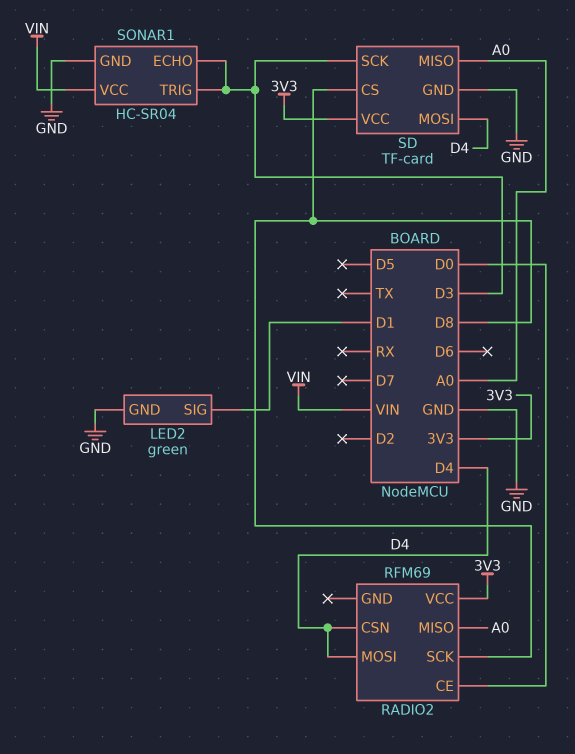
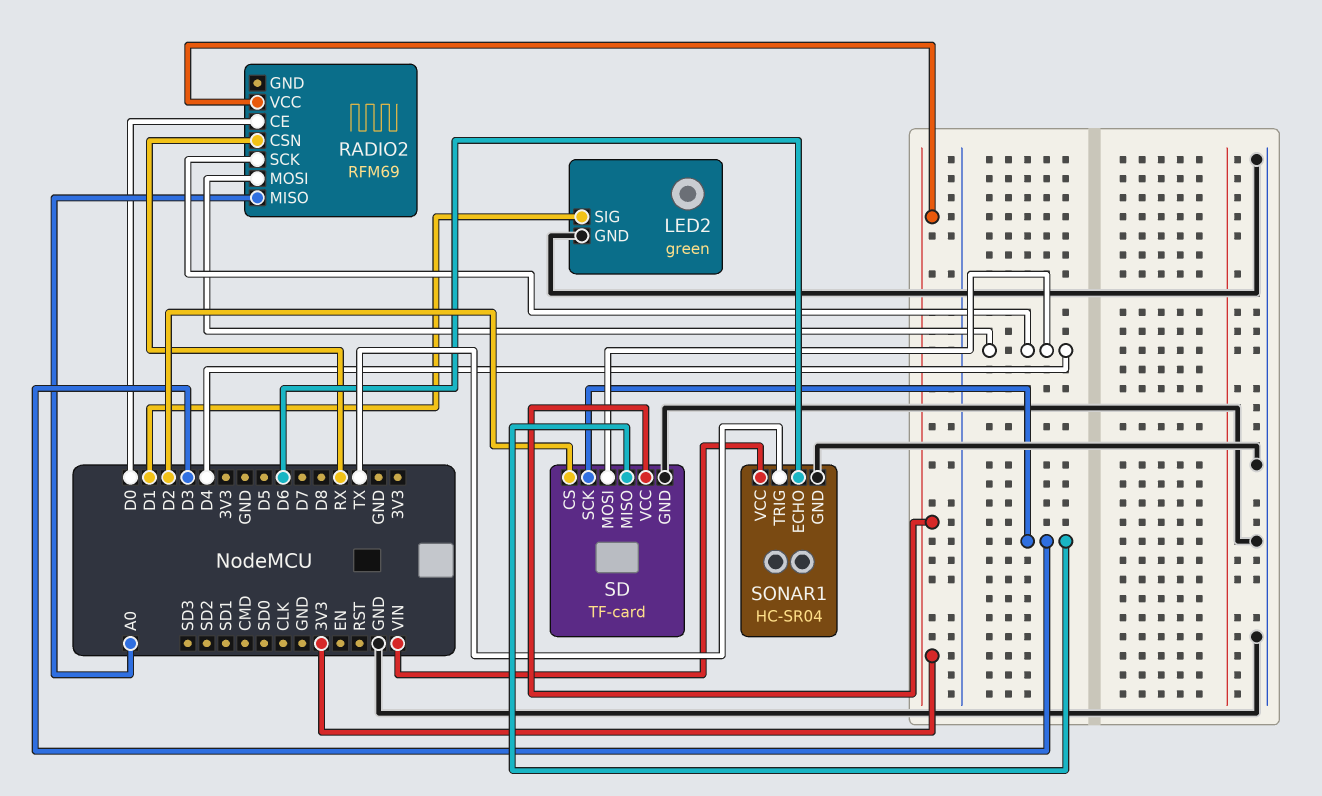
RADIO2 pin CSN: D4 -> RX
RADIO2 pin SCK: D8 -> D4
SD pin CS: D8 -> D2
SD pin MISO: A0 -> D3
SONAR1 pin ECHO: D3 -> D6
SONAR1 pin TRIG: D3 -> TX

